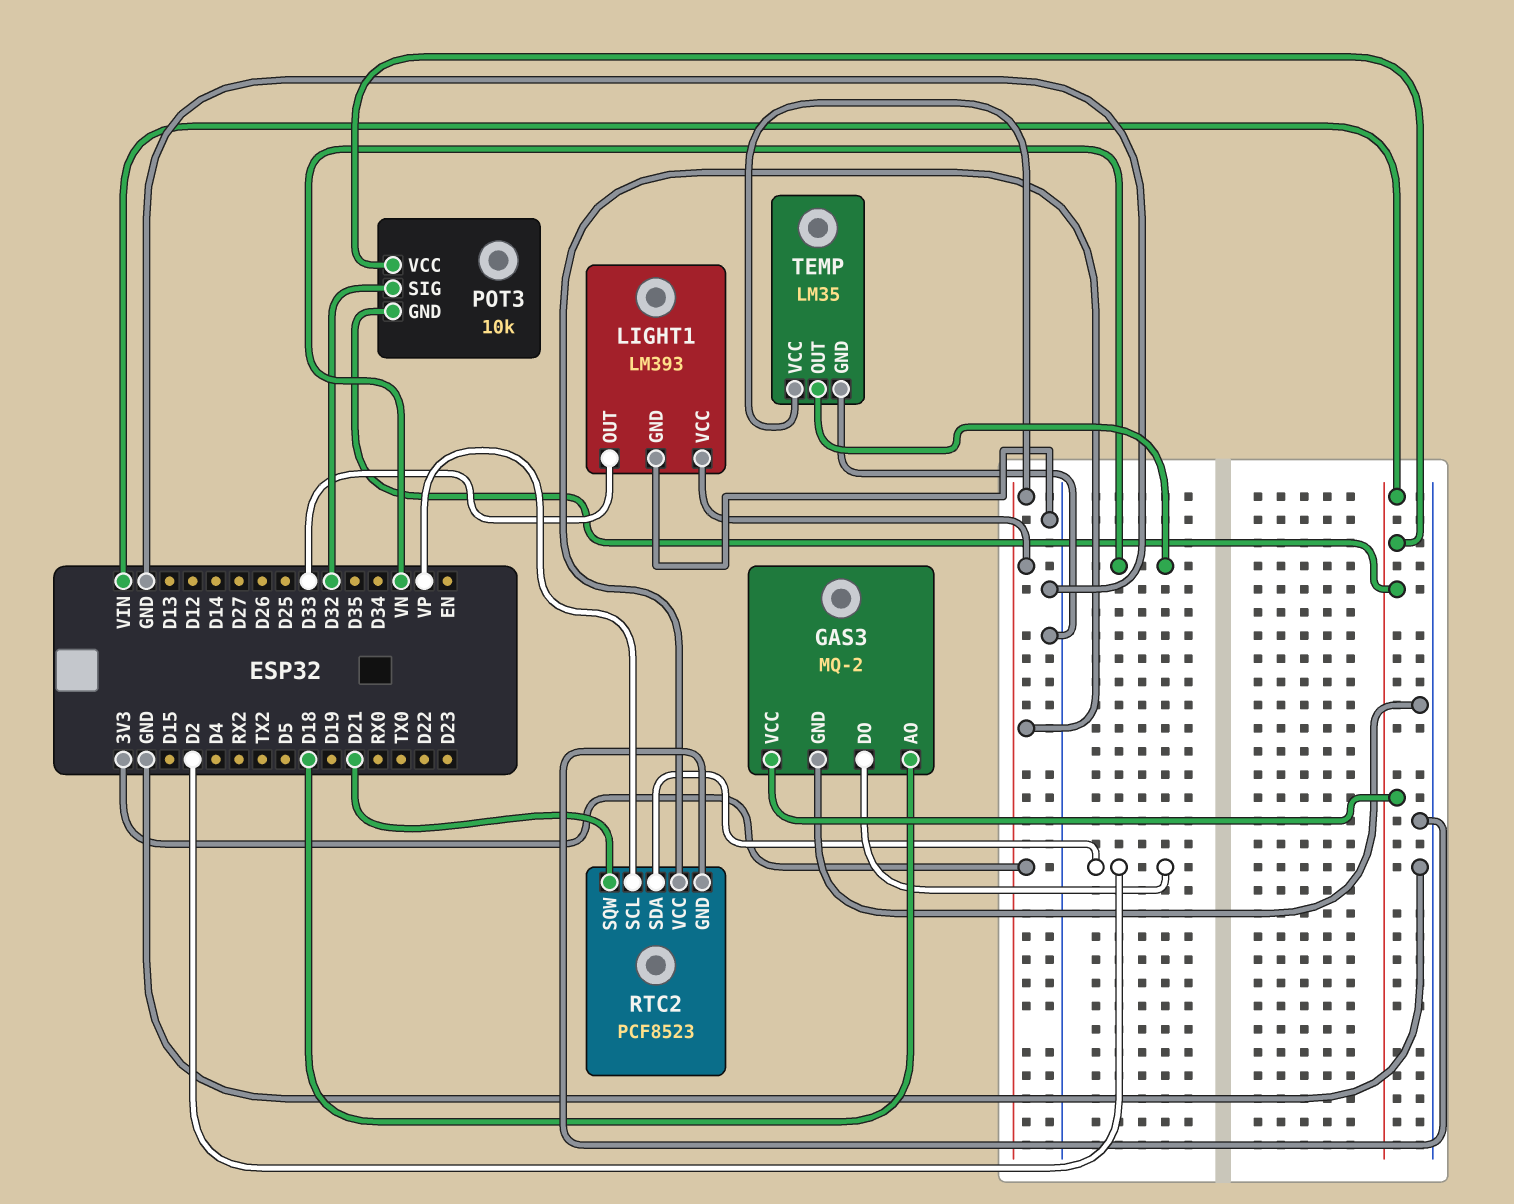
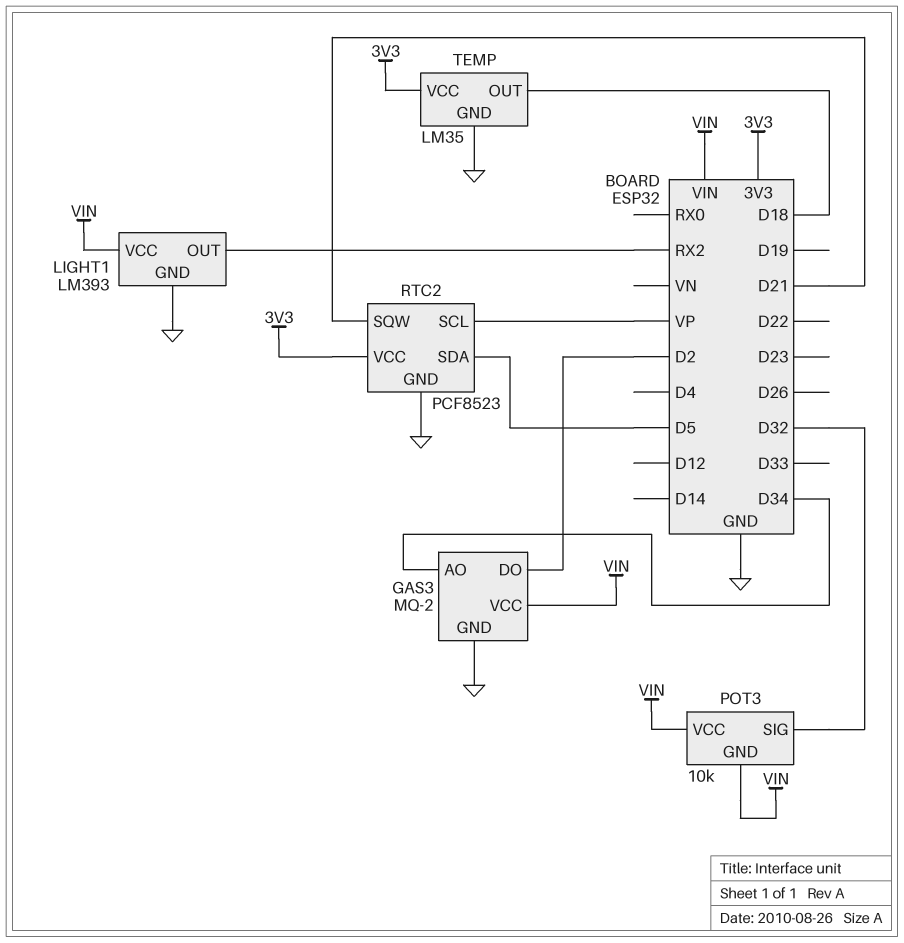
GAS3 pin AO: D18 -> D34
LIGHT1 pin OUT: D33 -> RX2
LIGHT1 pin VCC: 3V3 -> VIN
RTC2 pin SDA: D2 -> D5
TEMP pin OUT: VN -> D18

